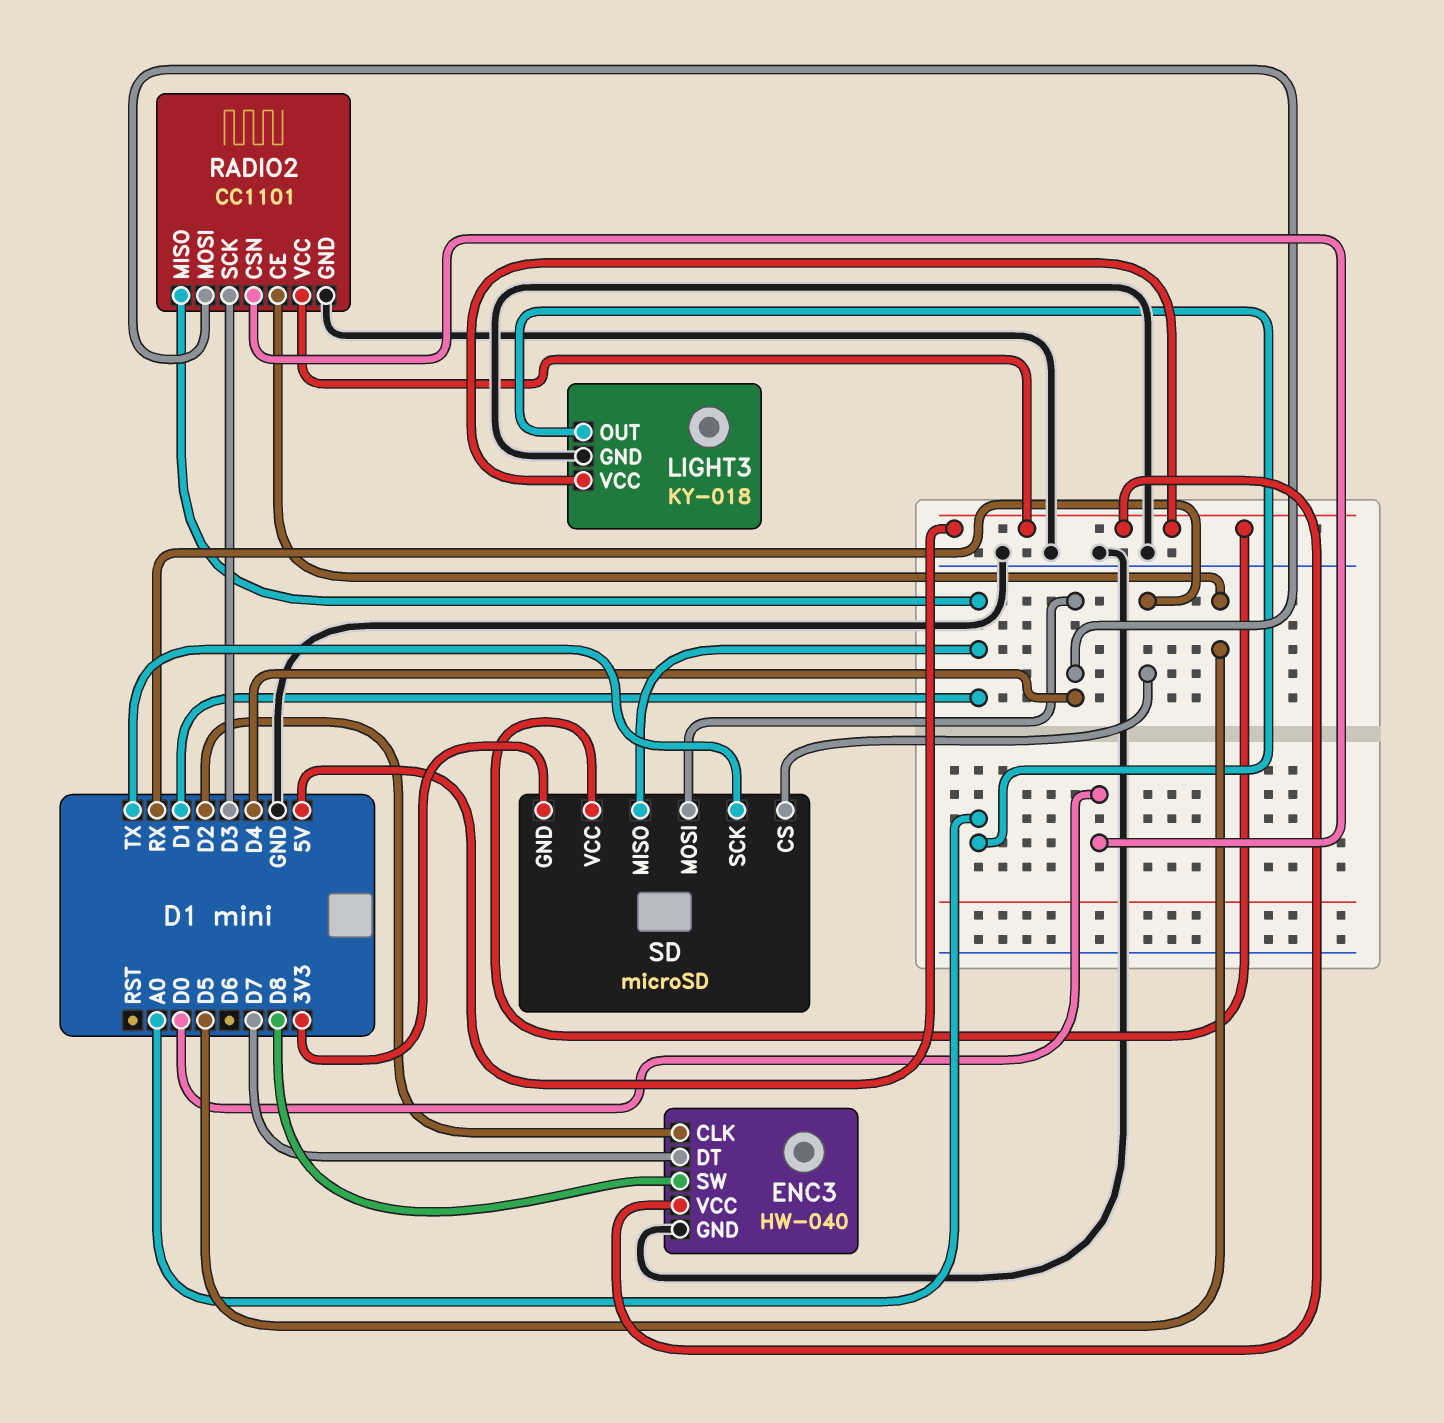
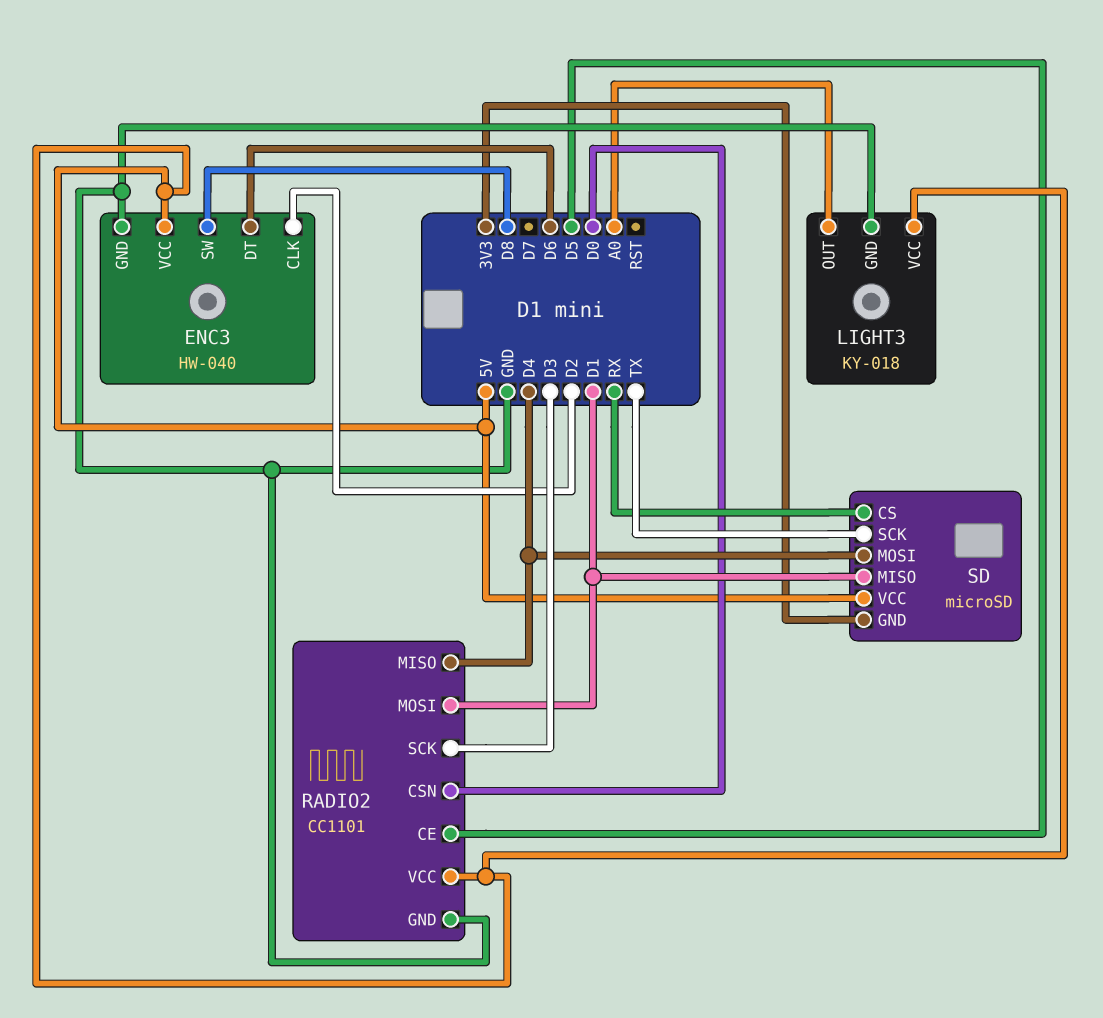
ENC3 pin DT: D7 -> D6
RADIO2 pin MISO: D1 -> D4
RADIO2 pin MOSI: D4 -> D1

